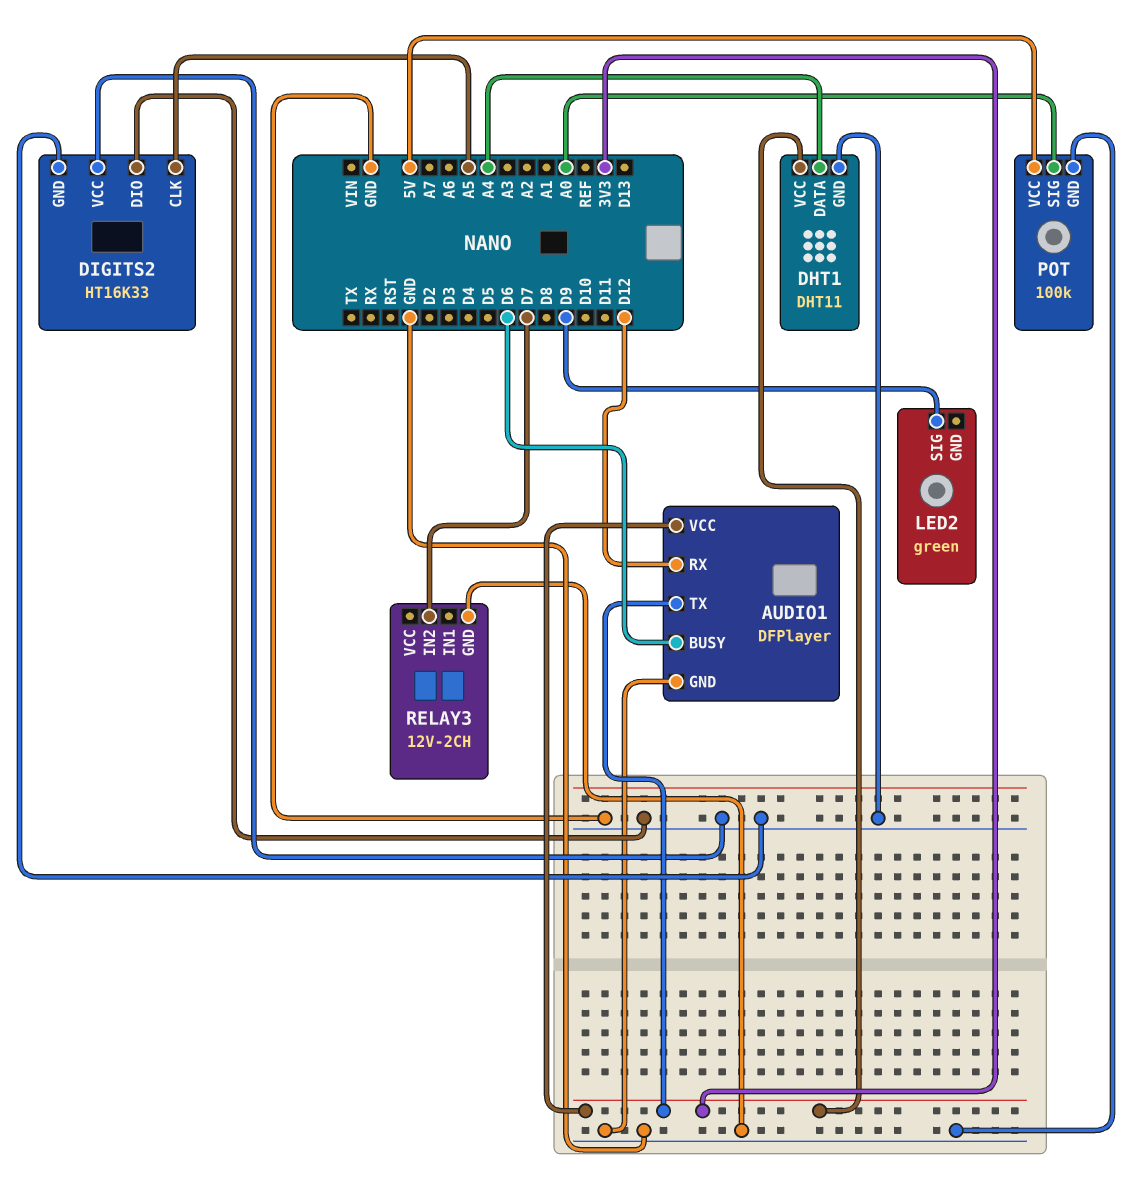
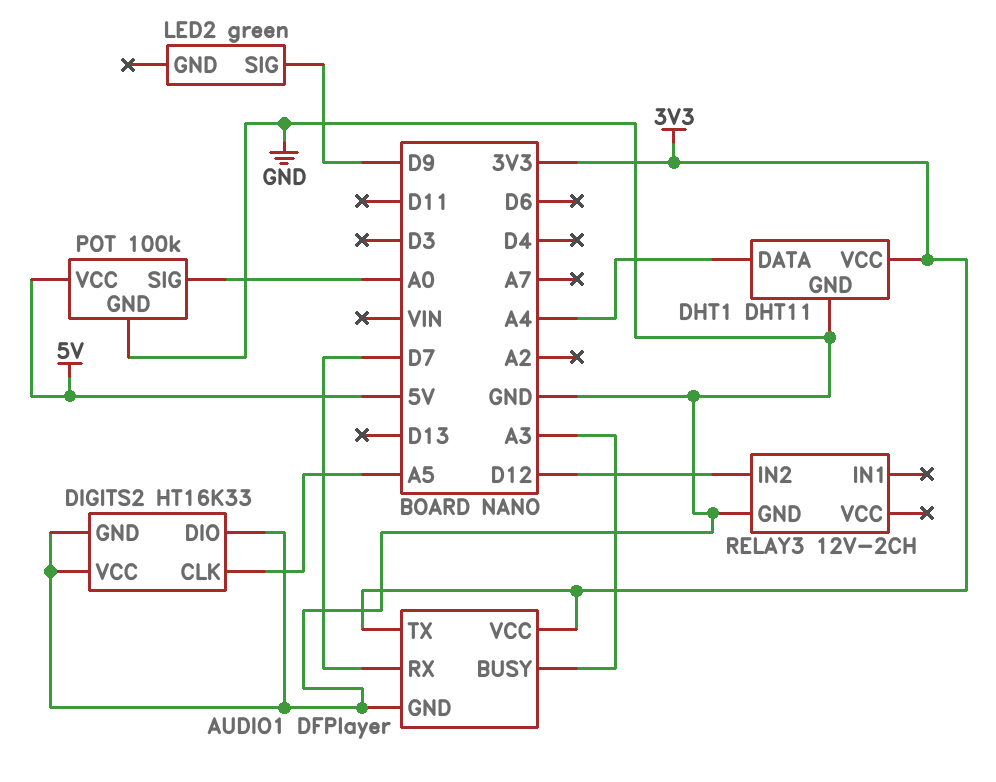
AUDIO1 pin BUSY: D6 -> A3
AUDIO1 pin RX: D12 -> D7
RELAY3 pin IN2: D7 -> D12

